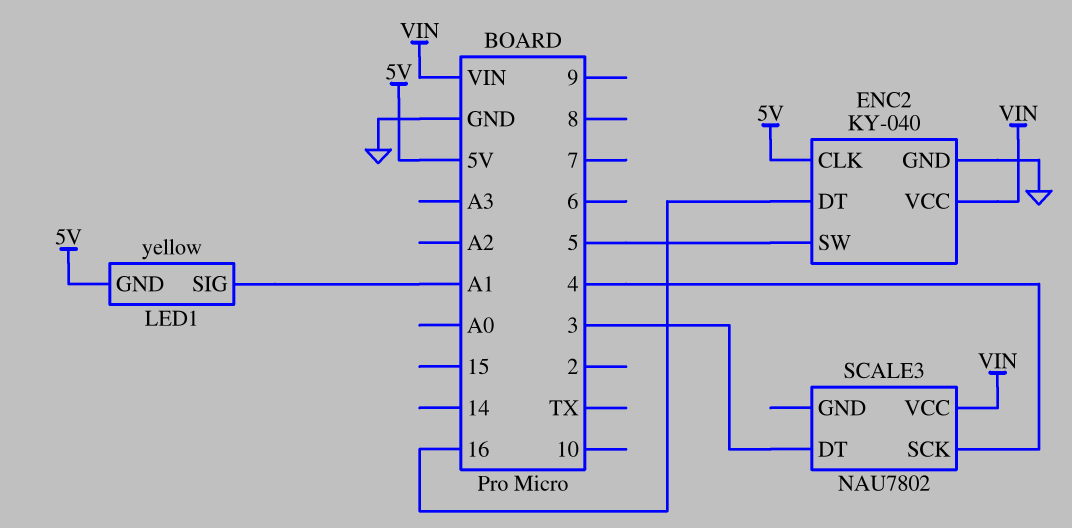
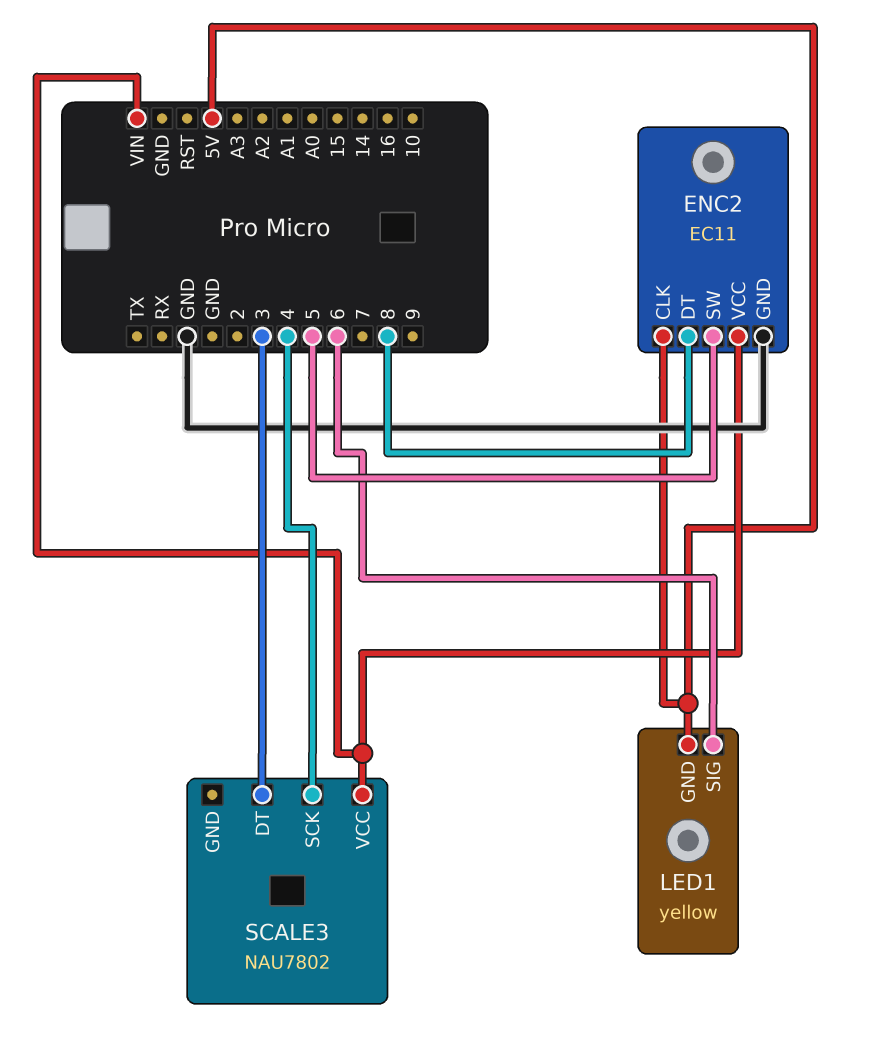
ENC2: KY-040 -> EC11
ENC2 pin DT: 16 -> 8
LED1 pin SIG: A1 -> 6

